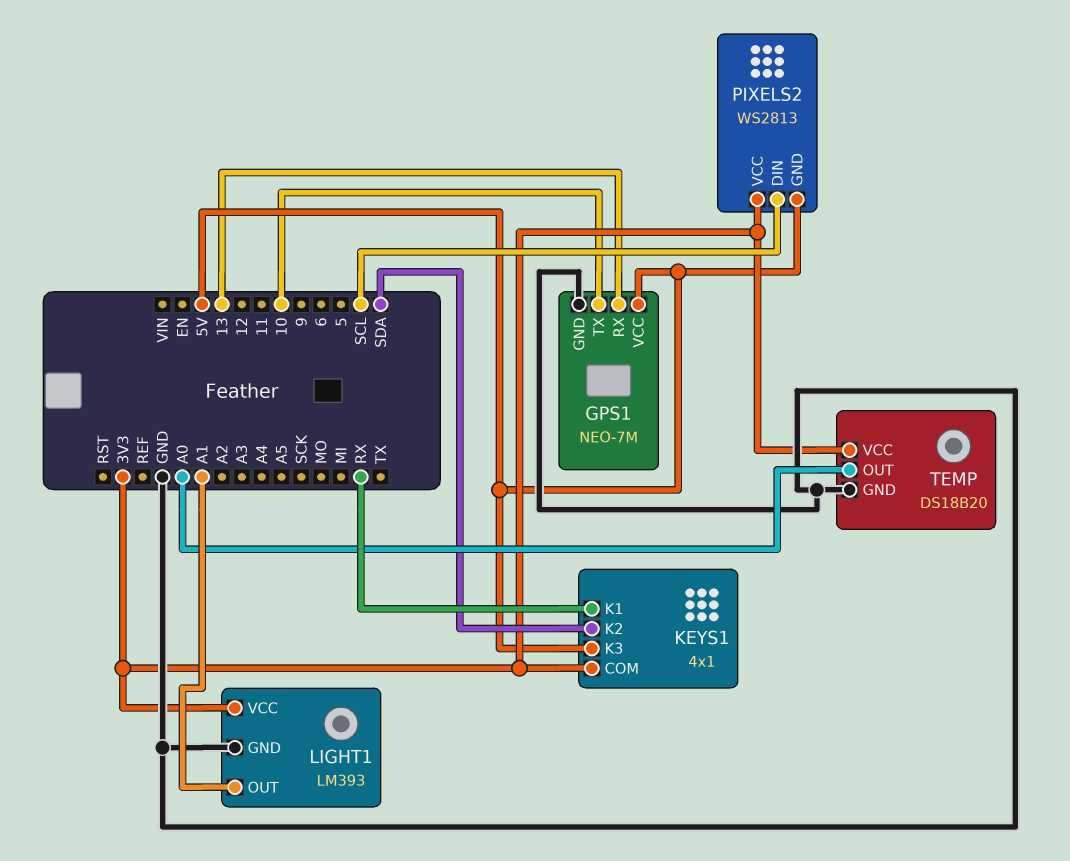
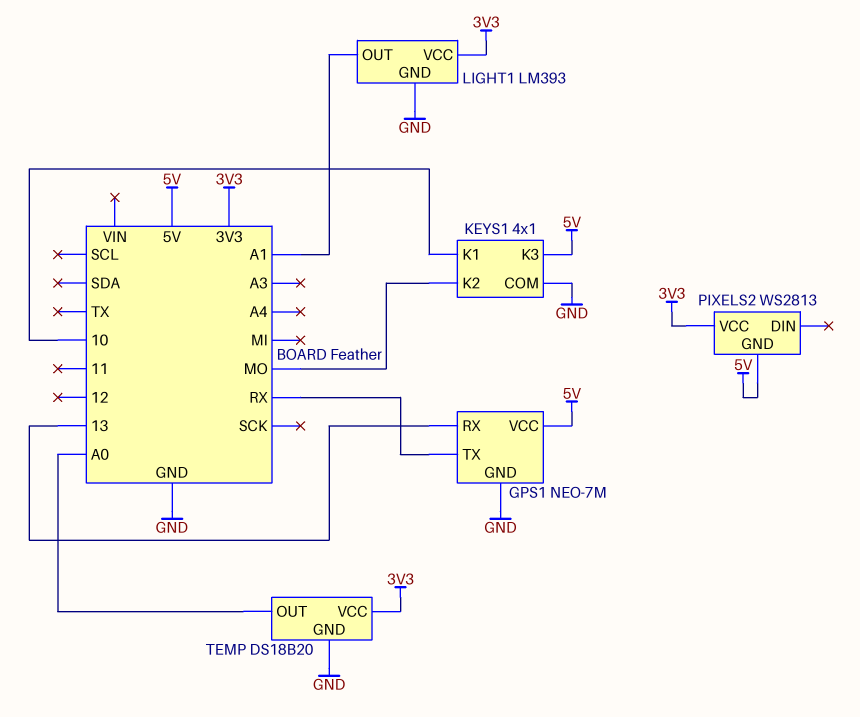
GPS1 pin TX: 10 -> RX
KEYS1 pin COM: 3V3 -> GND
KEYS1 pin K1: RX -> 10
KEYS1 pin K2: SDA -> MO
PIXELS2 pin DIN: SCL -> none

